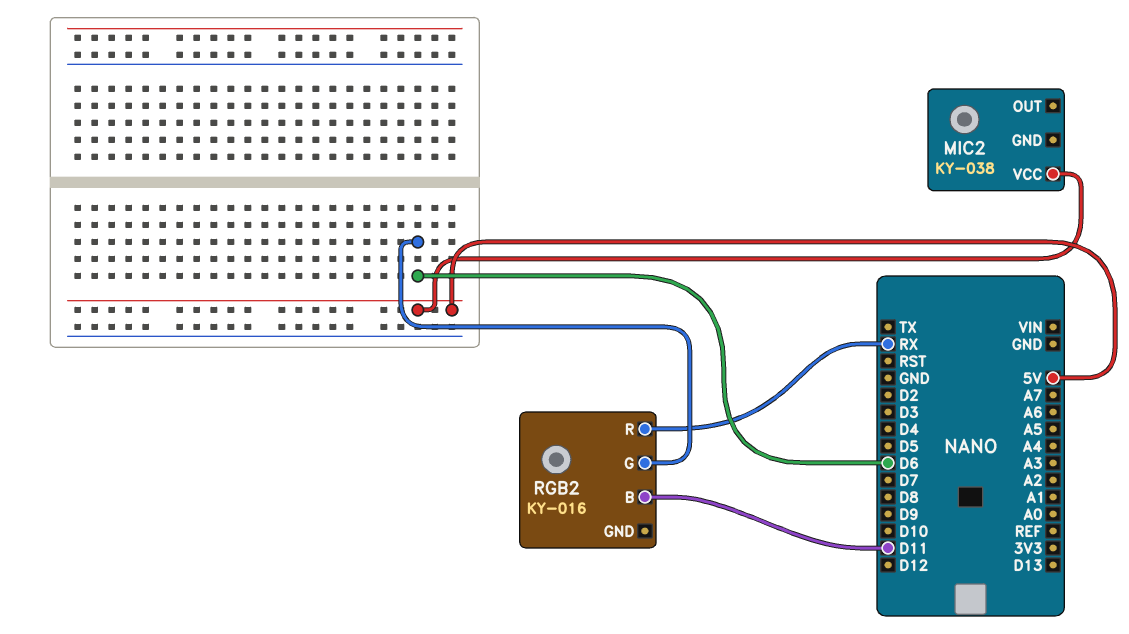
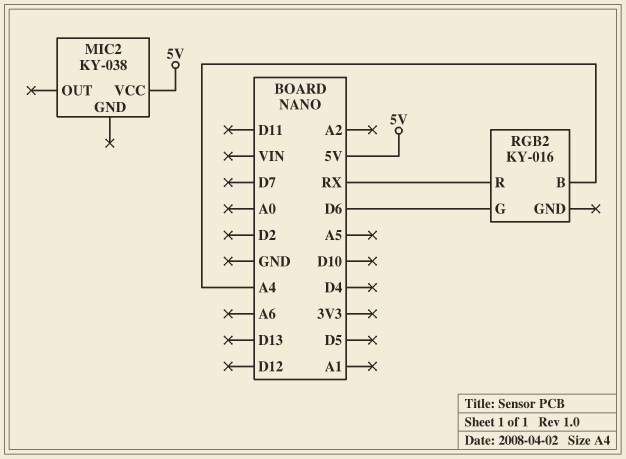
RGB2 pin B: D11 -> A4

